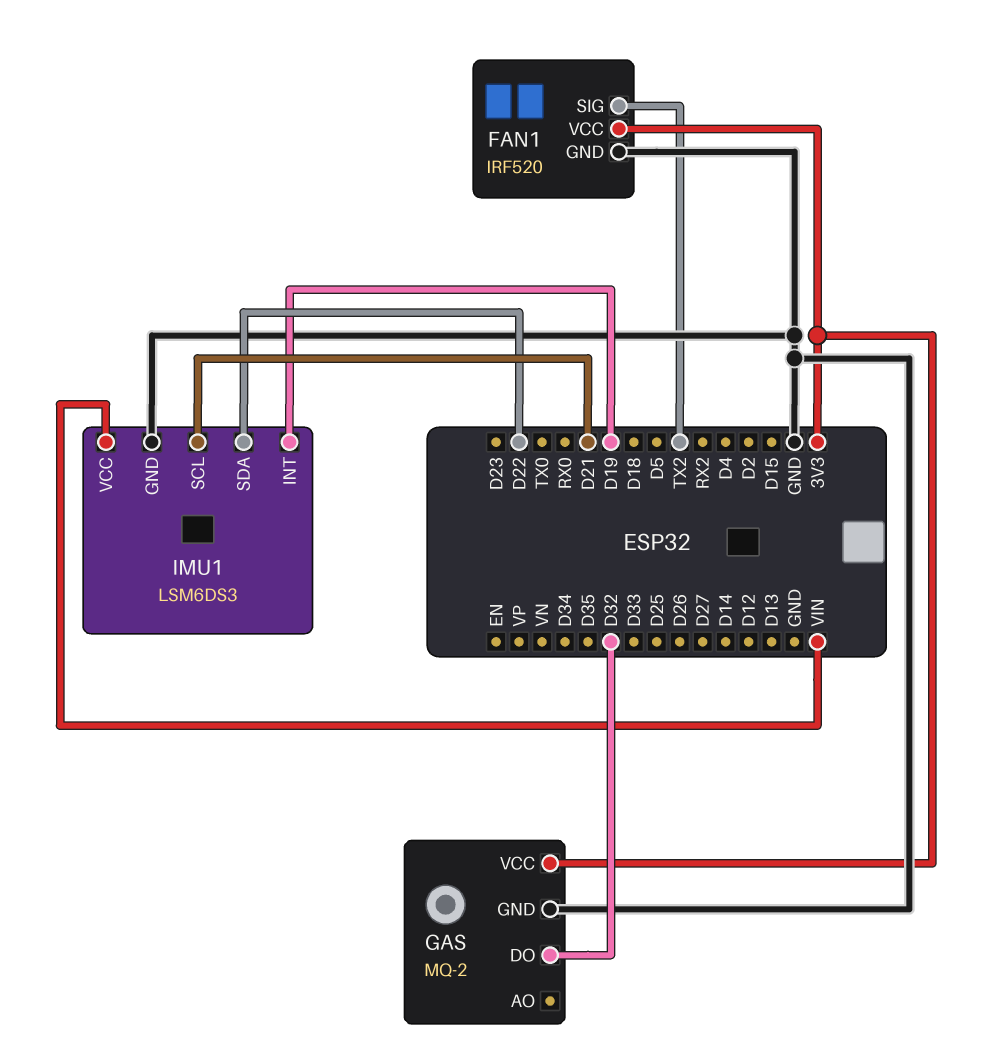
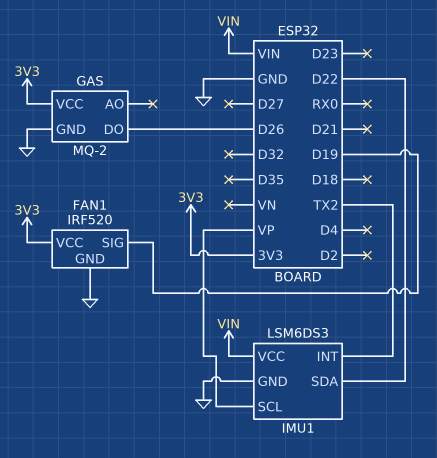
FAN1 pin SIG: TX2 -> D19
GAS pin DO: D32 -> D26
IMU1 pin INT: D19 -> TX2
IMU1 pin SCL: D21 -> VP

